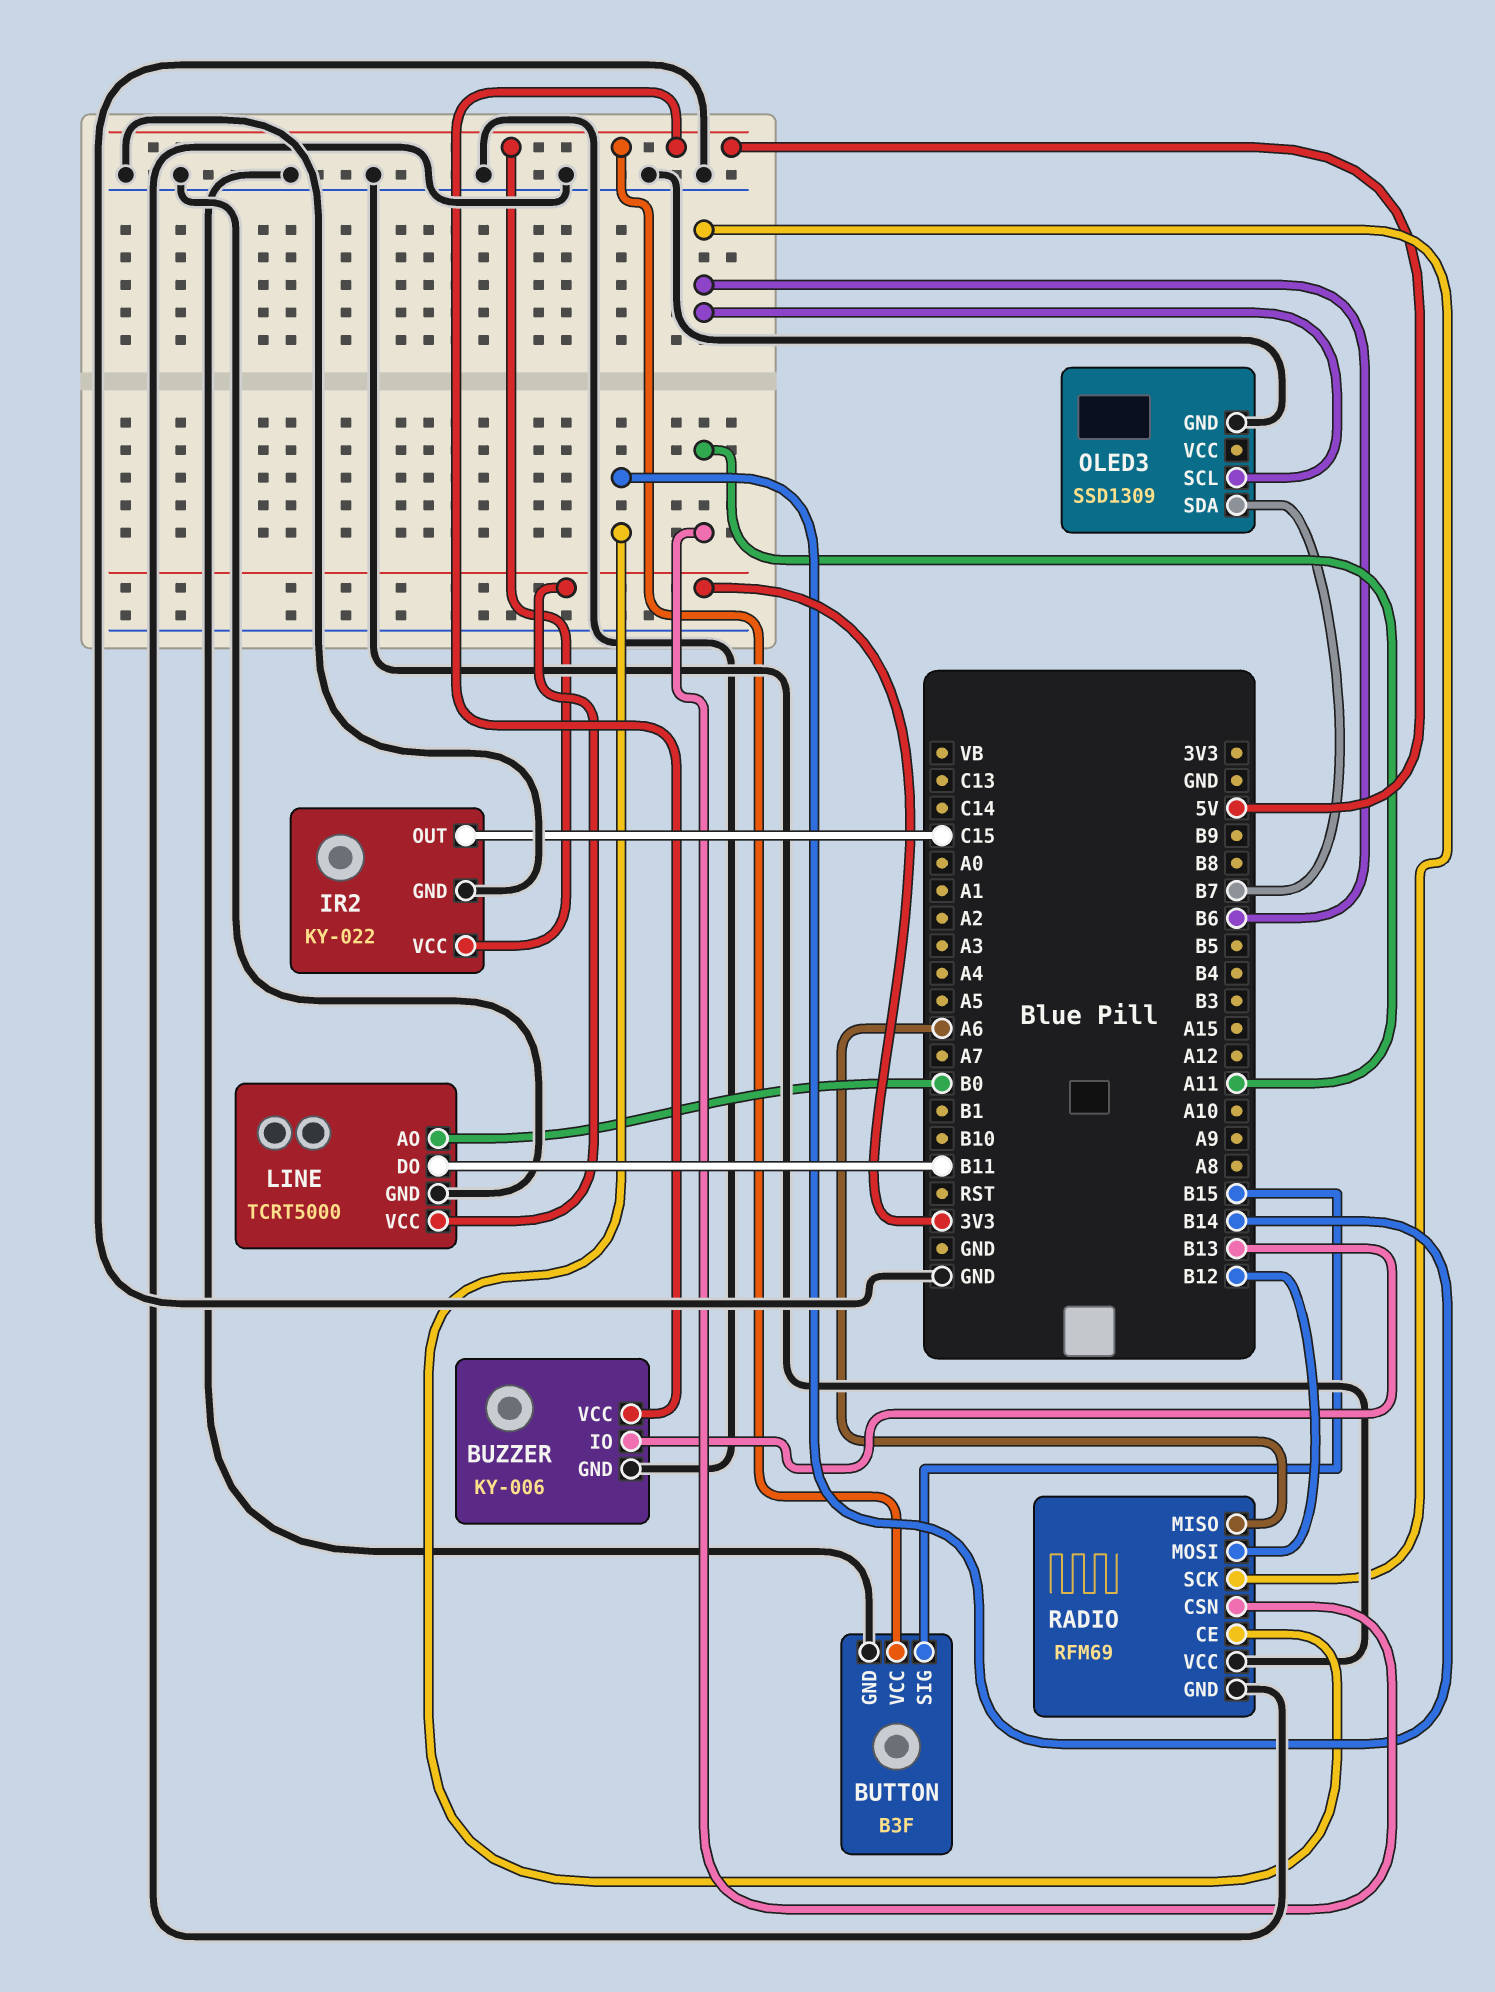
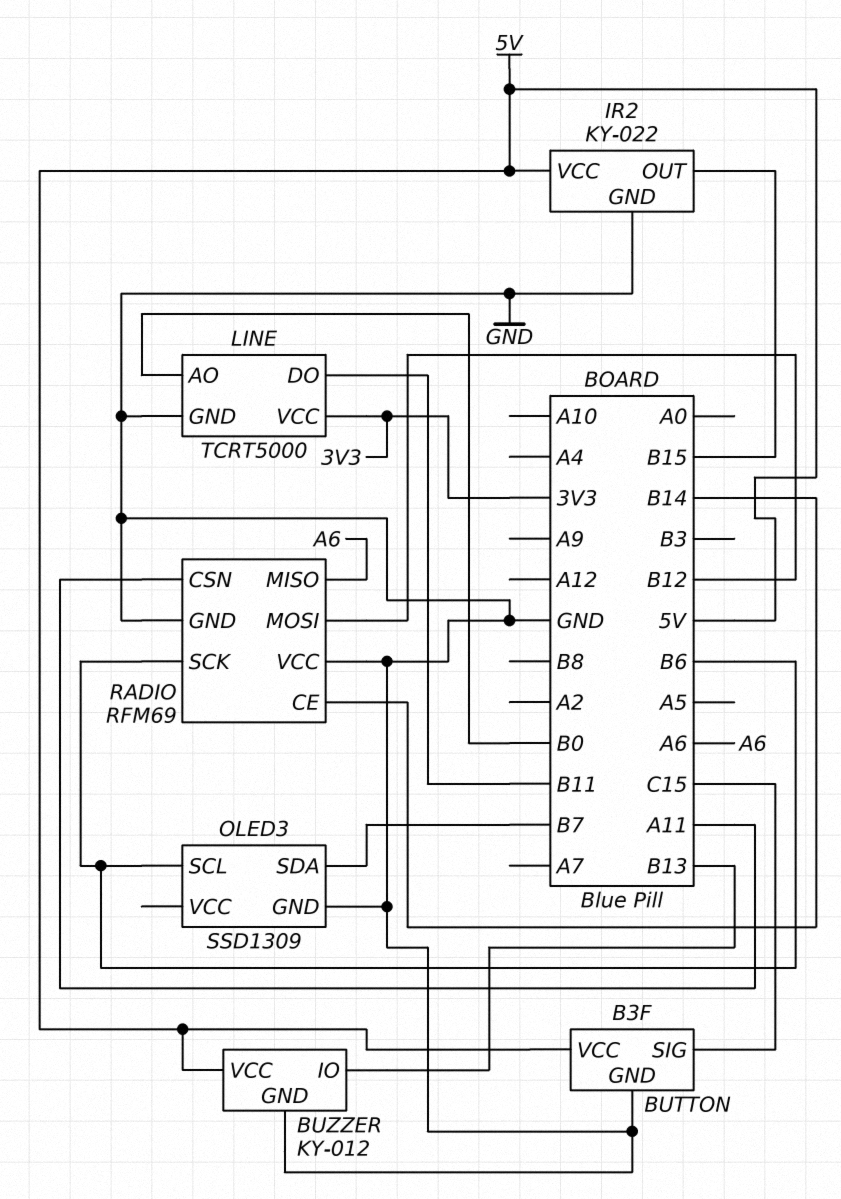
BUTTON pin SIG: B15 -> C15
BUZZER: KY-006 -> KY-012
IR2 pin OUT: C15 -> B15

